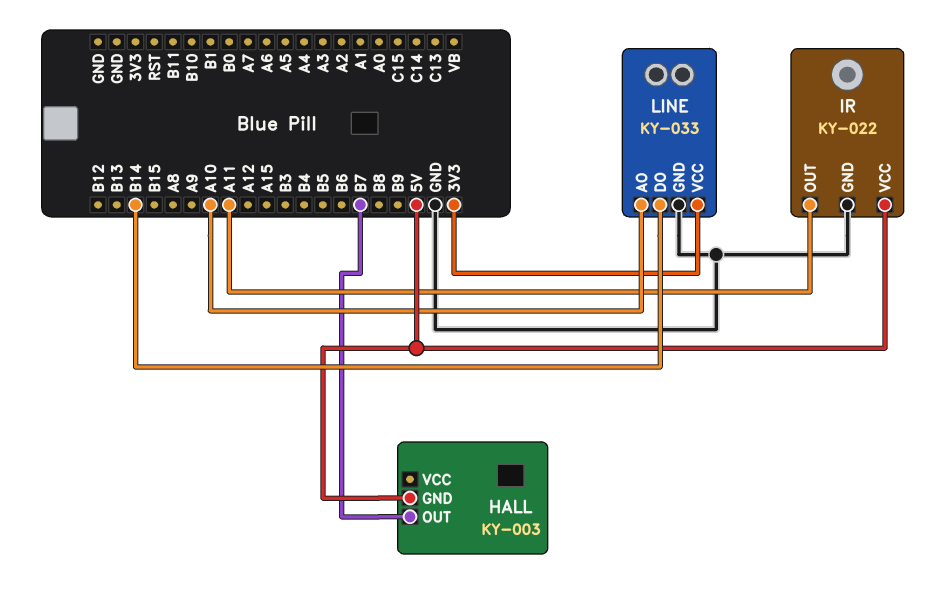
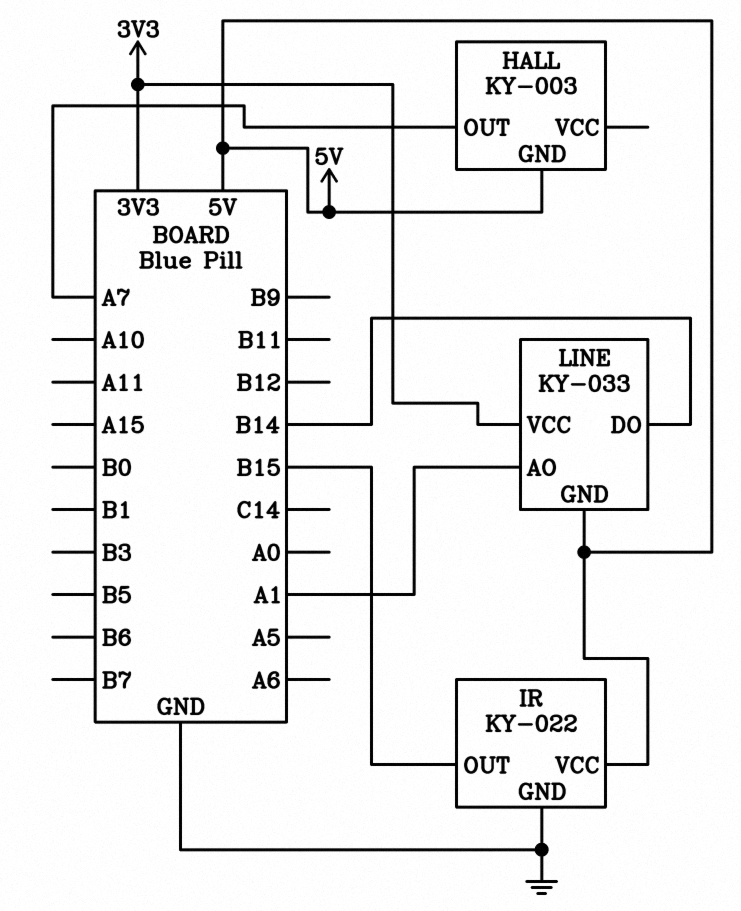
HALL pin OUT: B7 -> A7
IR pin OUT: A11 -> B15
LINE pin AO: A10 -> A1
LINE pin GND: GND -> 5V

